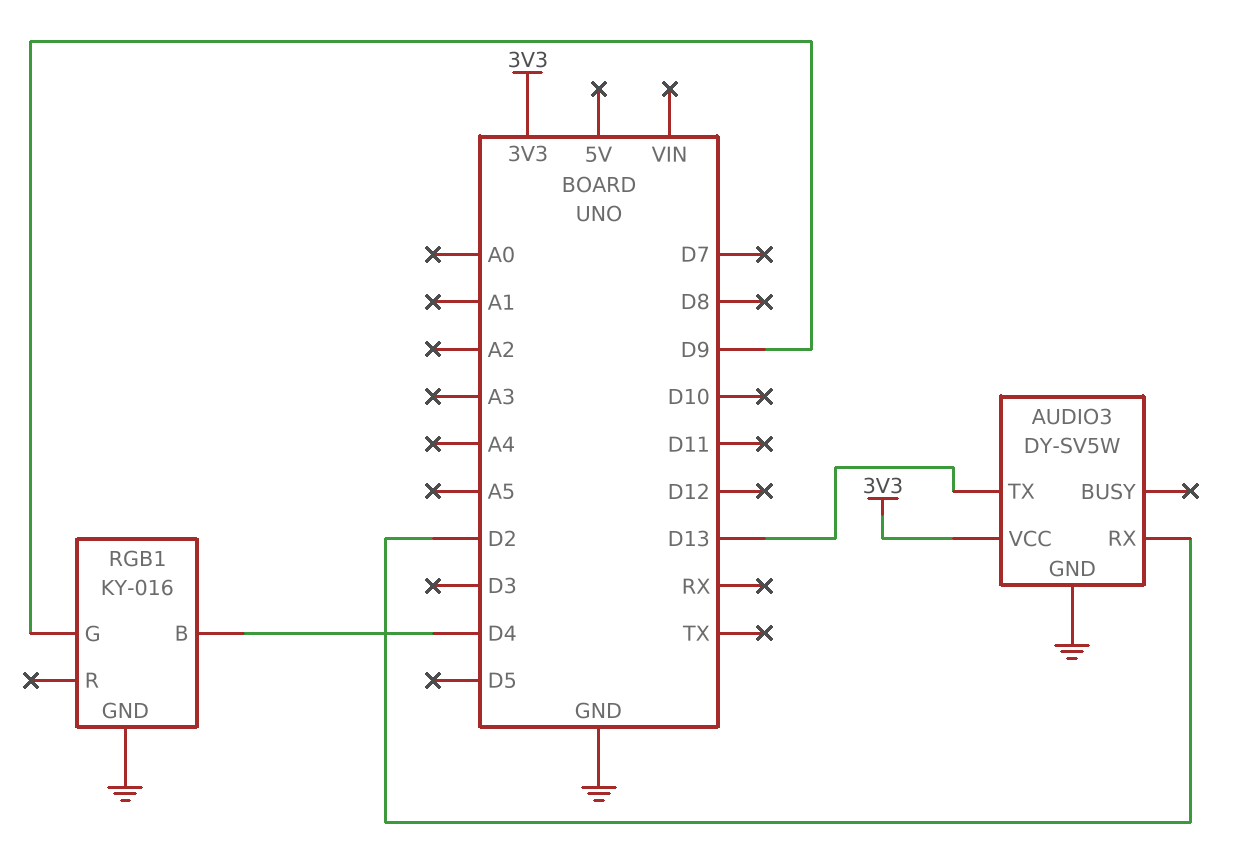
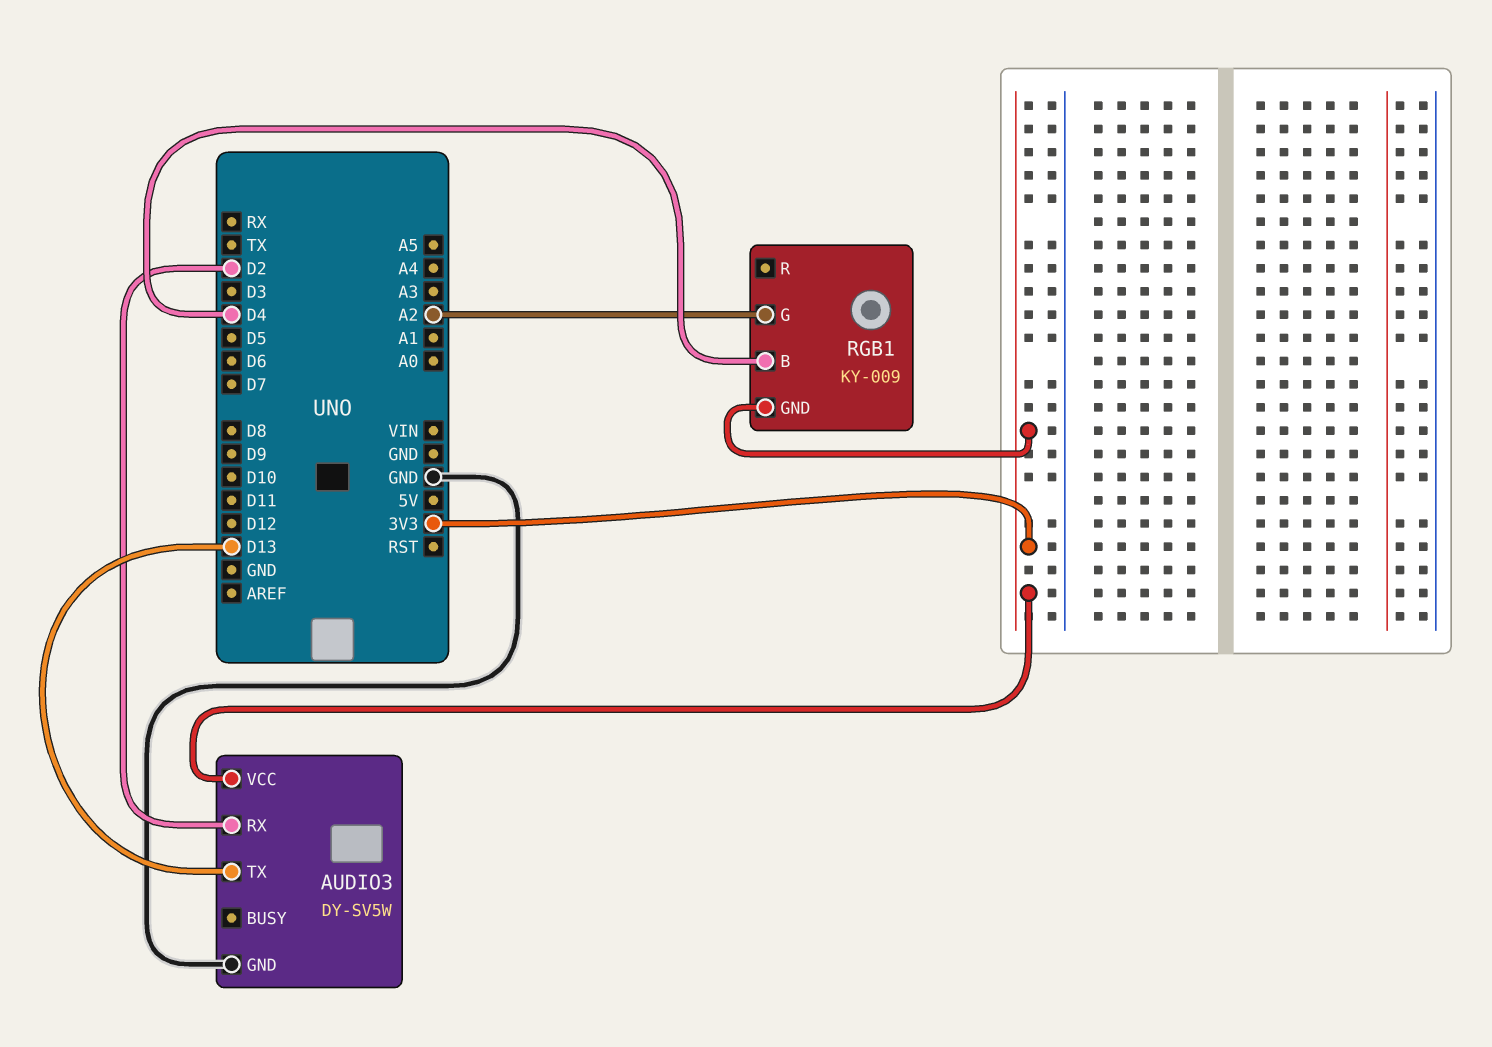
RGB1: KY-016 -> KY-009
RGB1 pin G: D9 -> A2
RGB1 pin GND: GND -> 3V3

